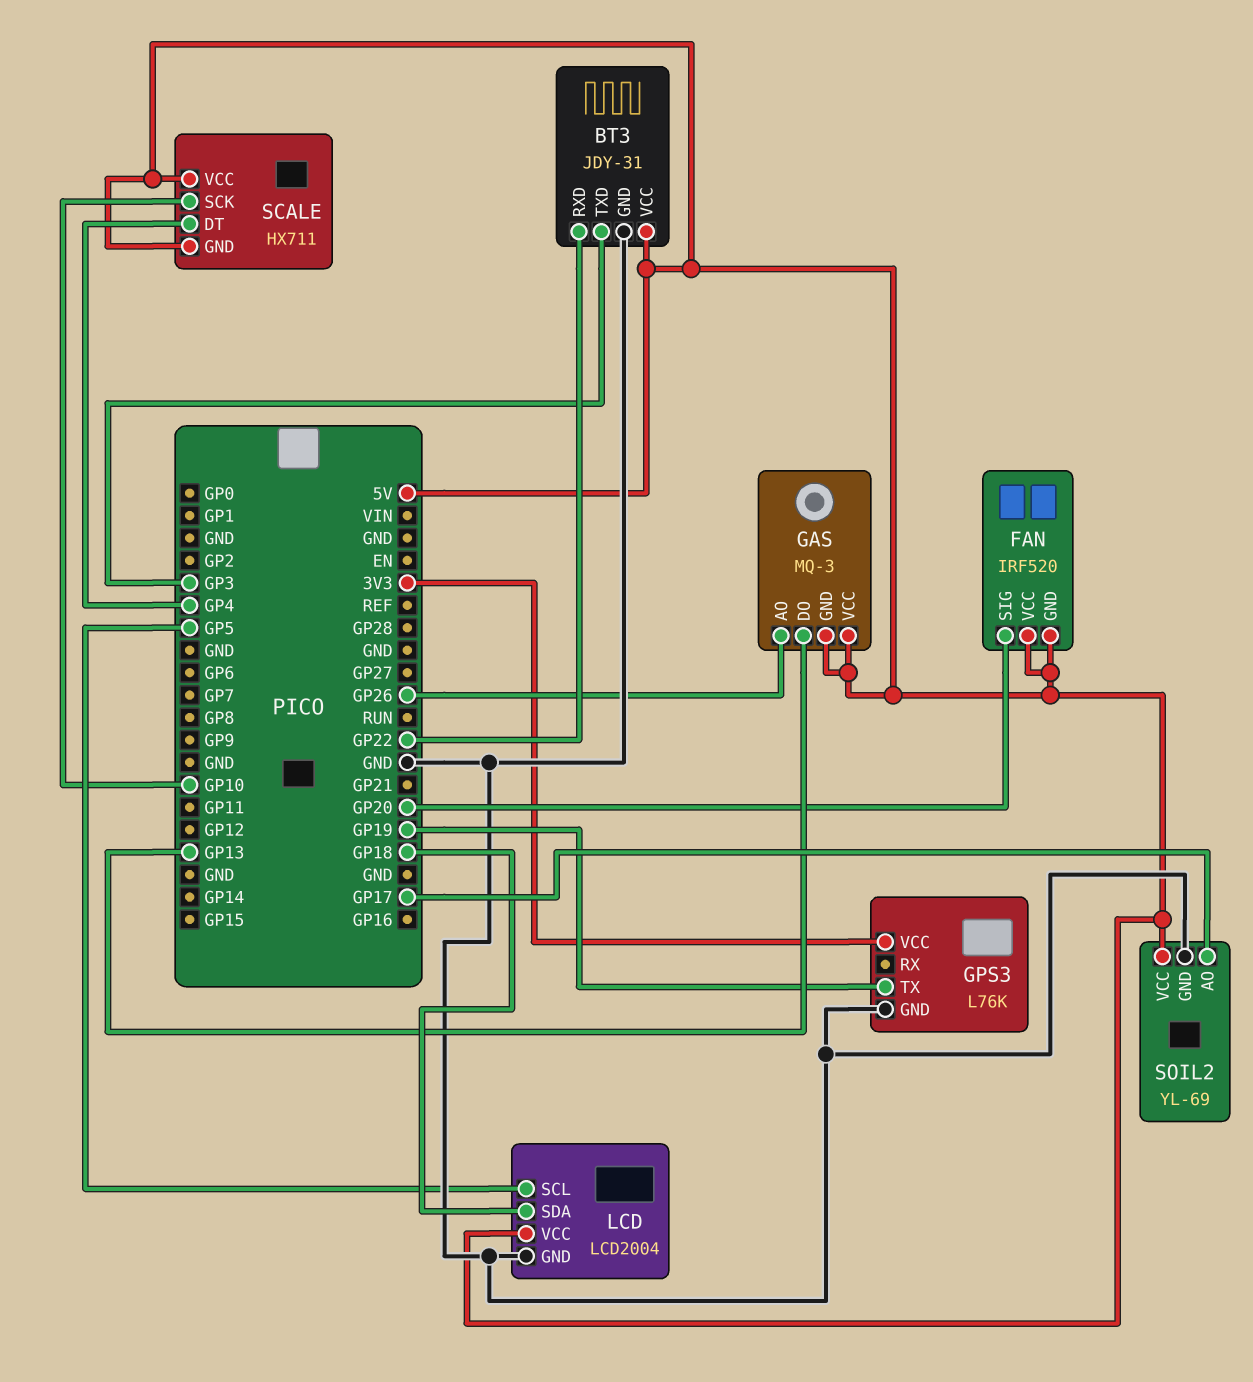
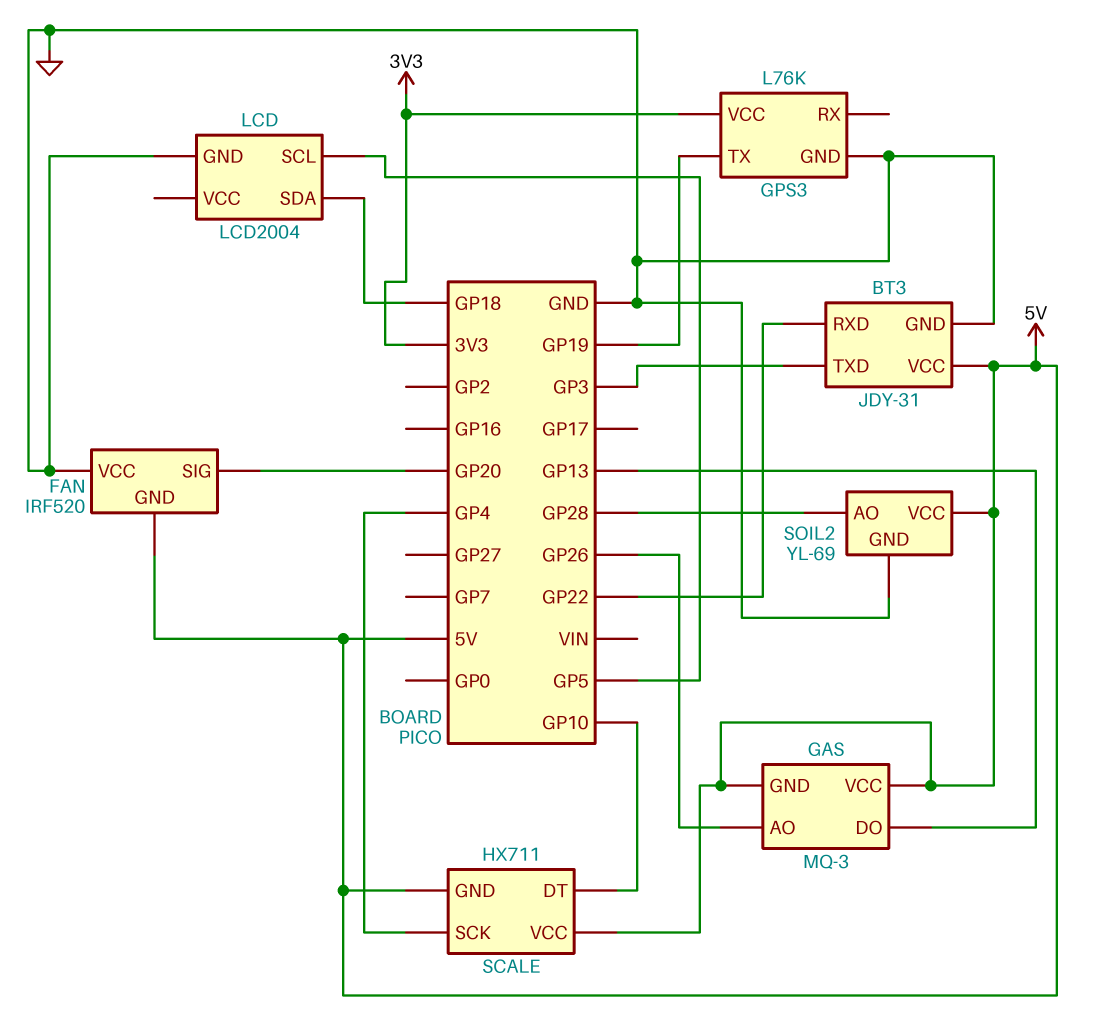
FAN pin VCC: 5V -> GND
LCD pin VCC: 5V -> none
SCALE pin DT: GP4 -> GP10
SCALE pin SCK: GP10 -> GP4
SOIL2 pin AO: GP17 -> GP28

